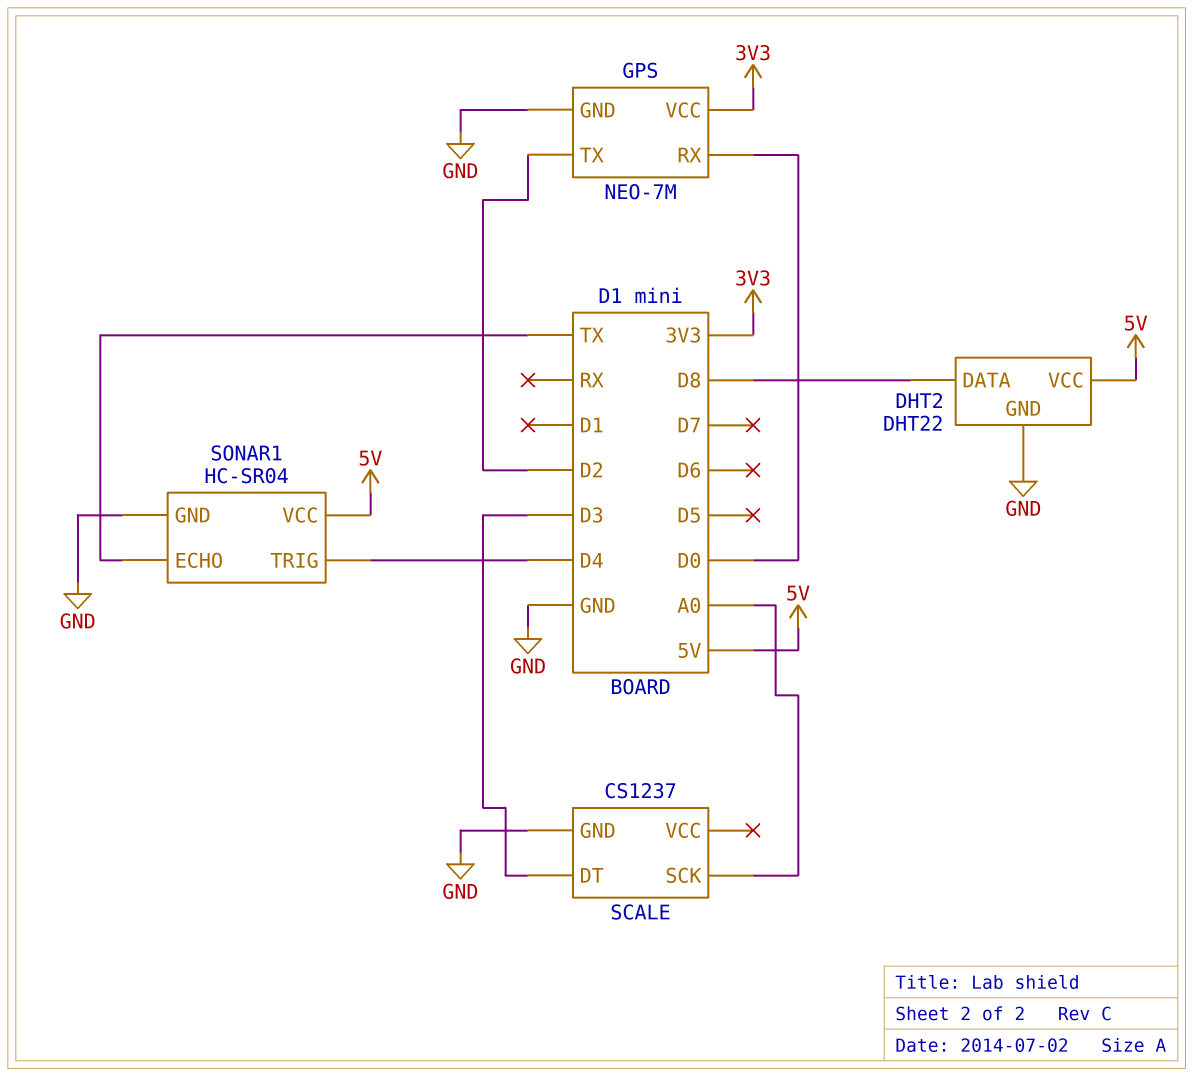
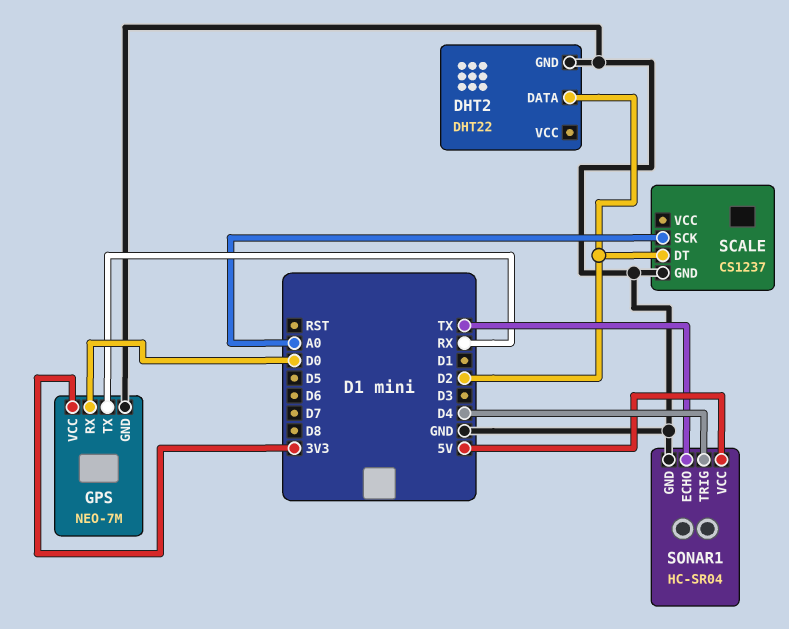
DHT2 pin DATA: D8 -> D2
DHT2 pin VCC: 5V -> none
GPS pin TX: D2 -> RX
SCALE pin DT: D3 -> D2

